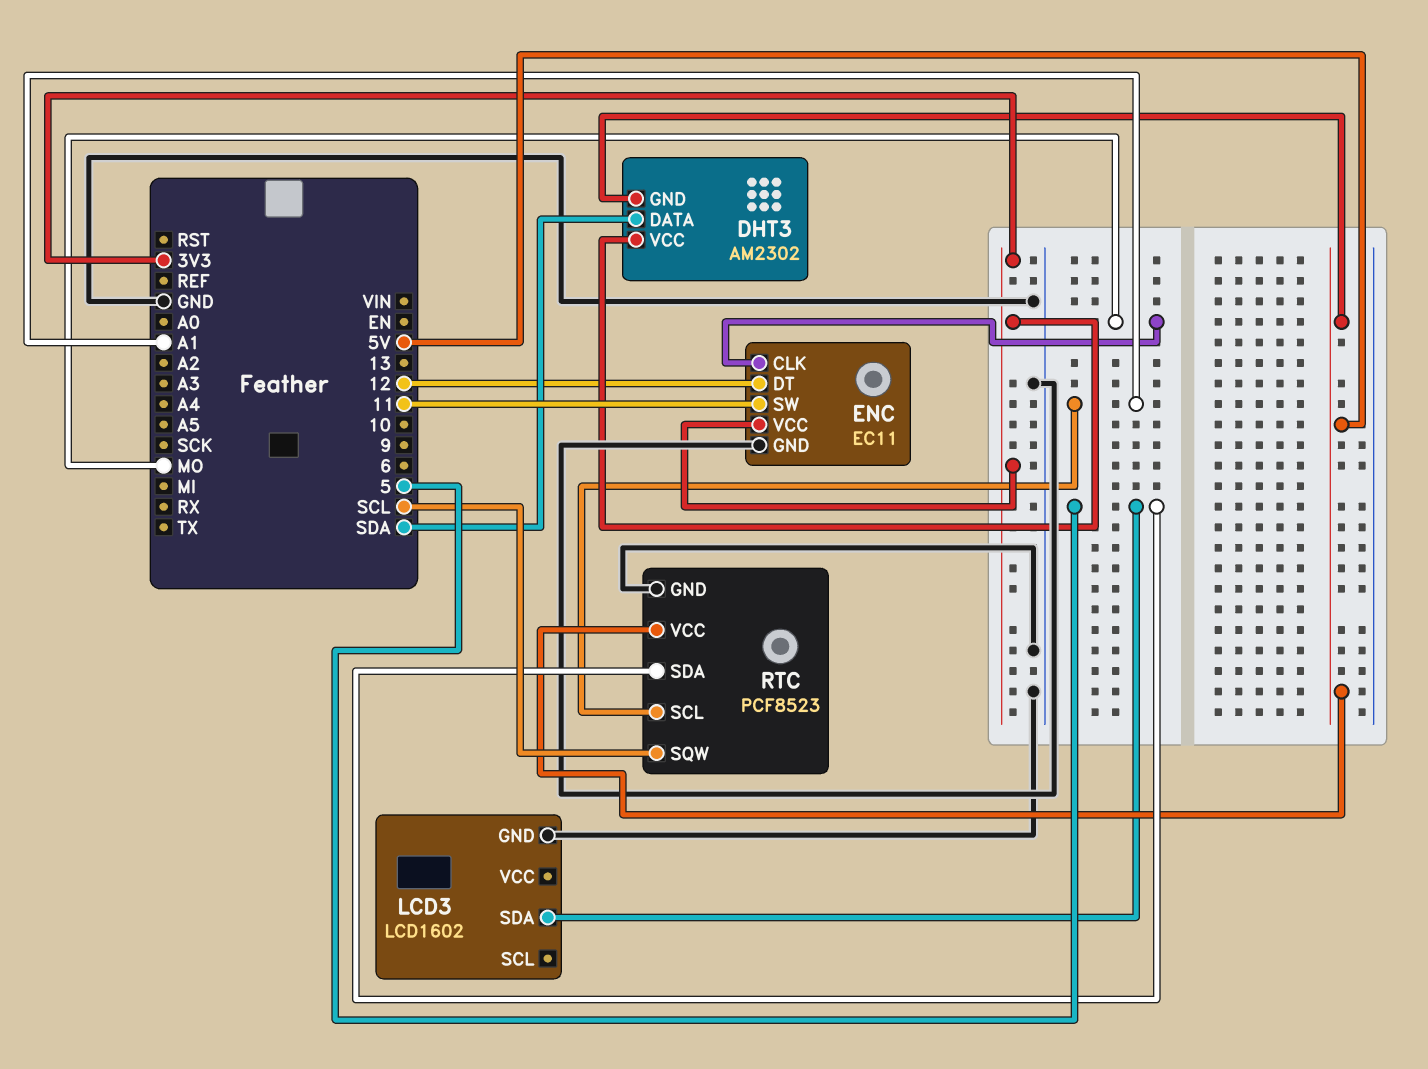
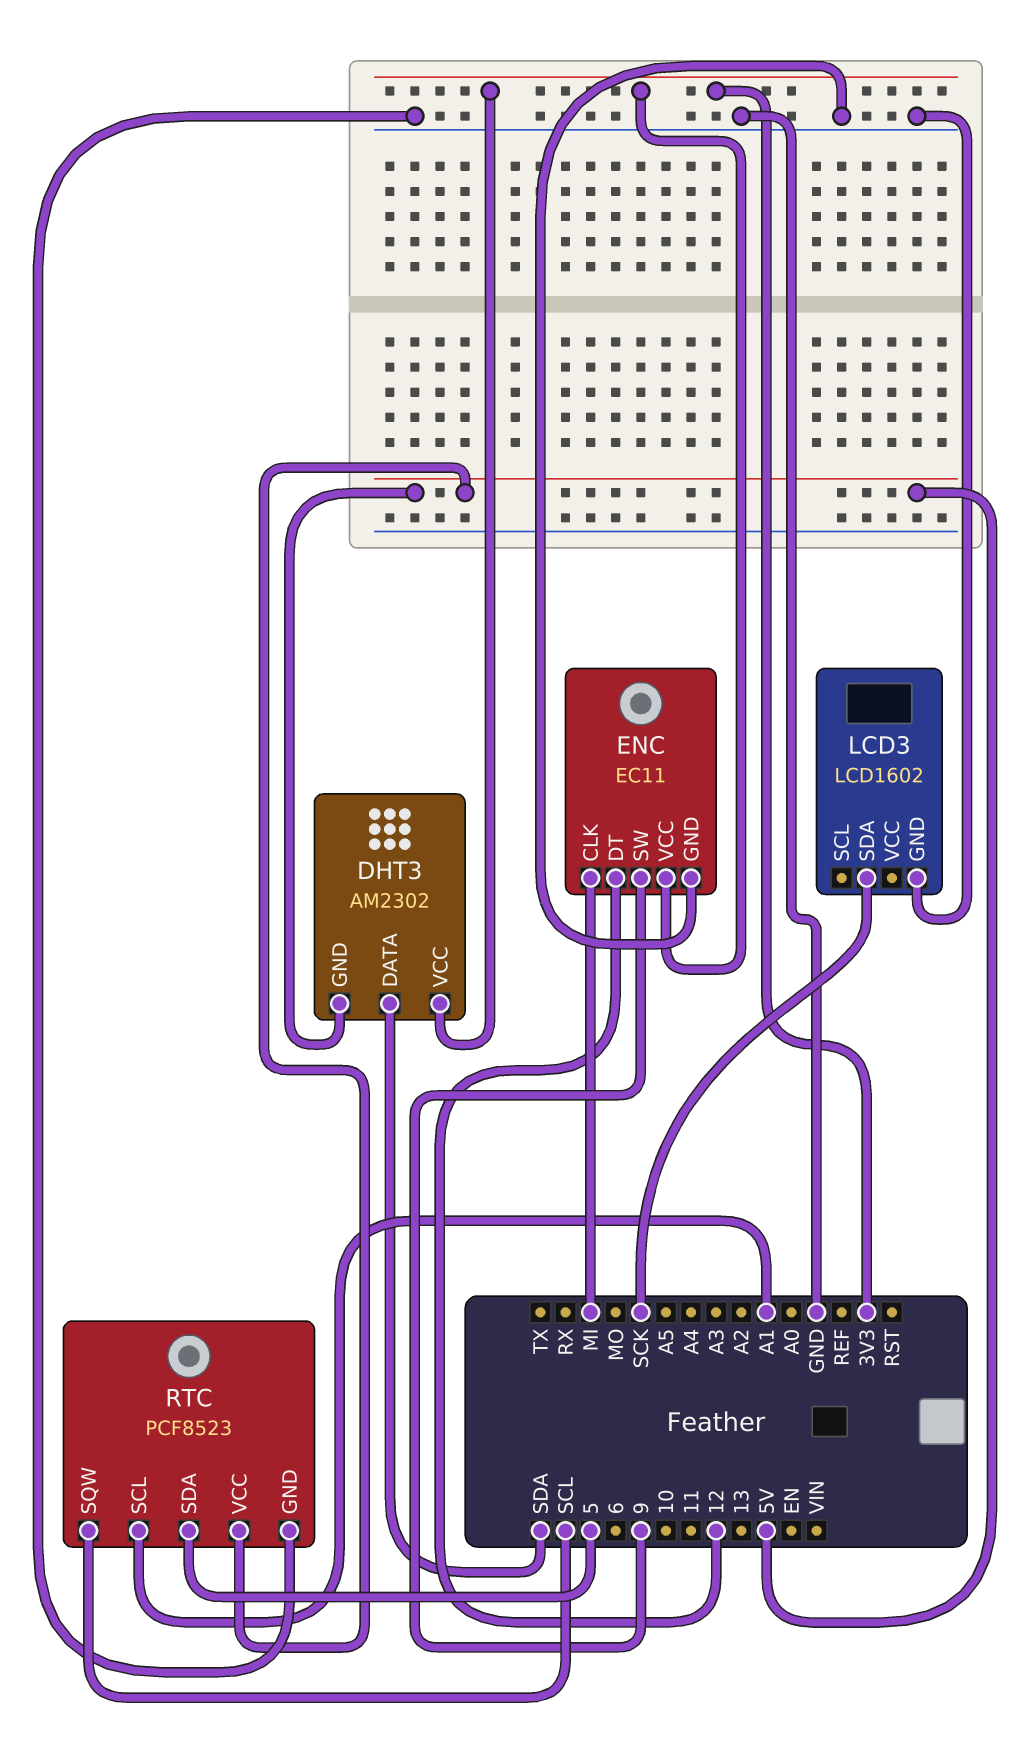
ENC pin CLK: MO -> MI
ENC pin SW: 11 -> 9
LCD3 pin SDA: 5 -> SCK

